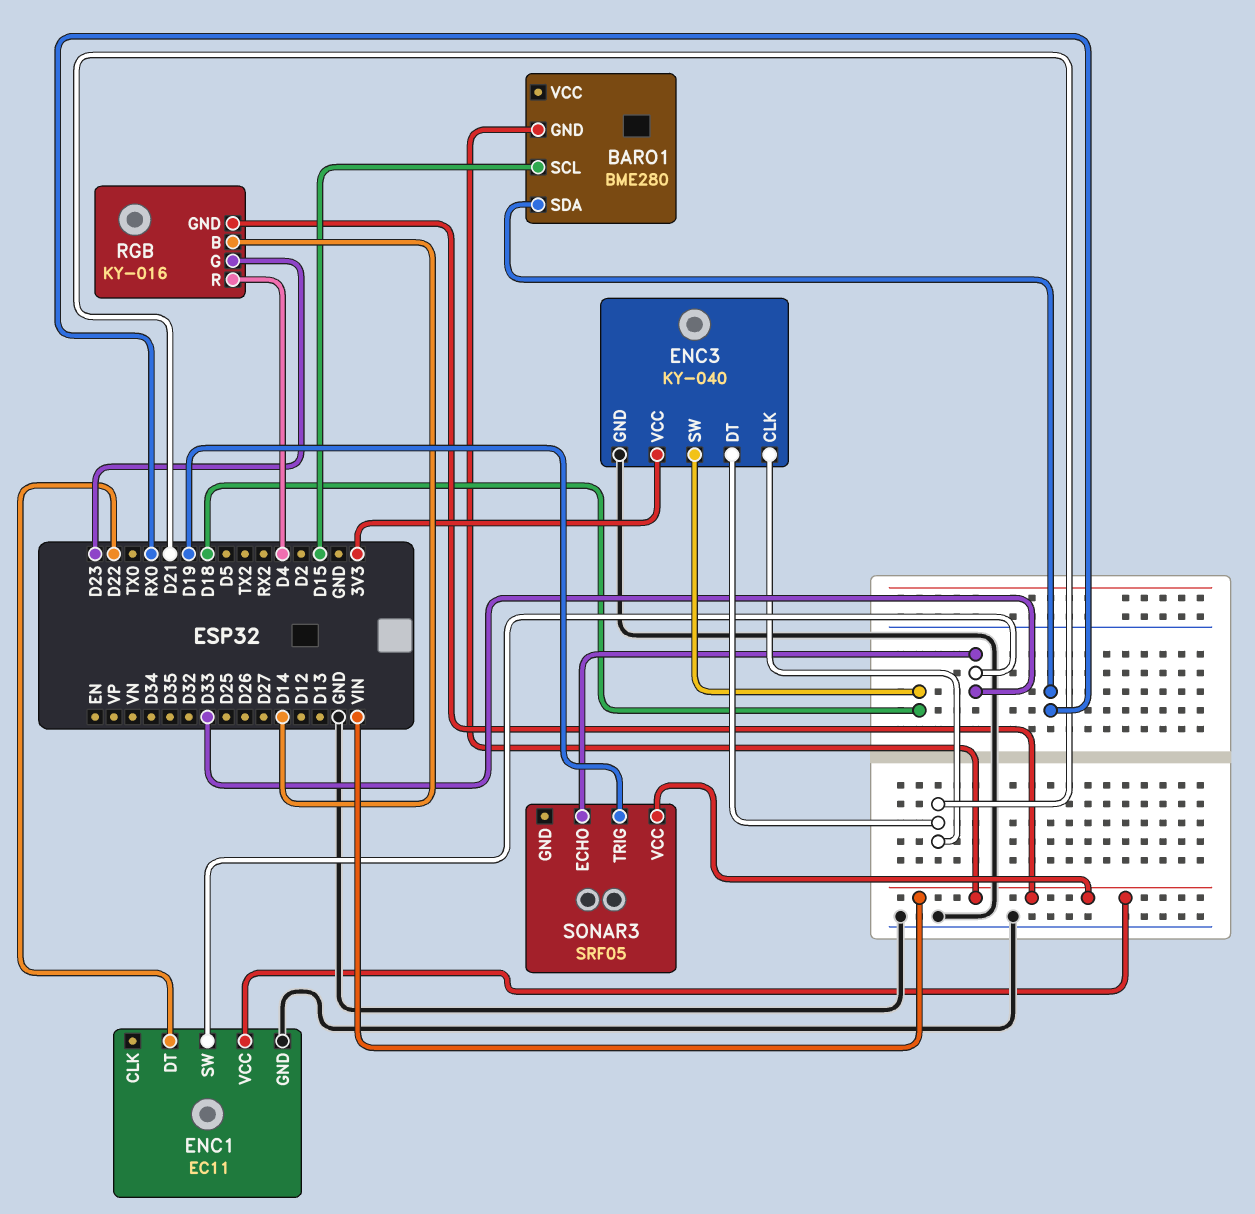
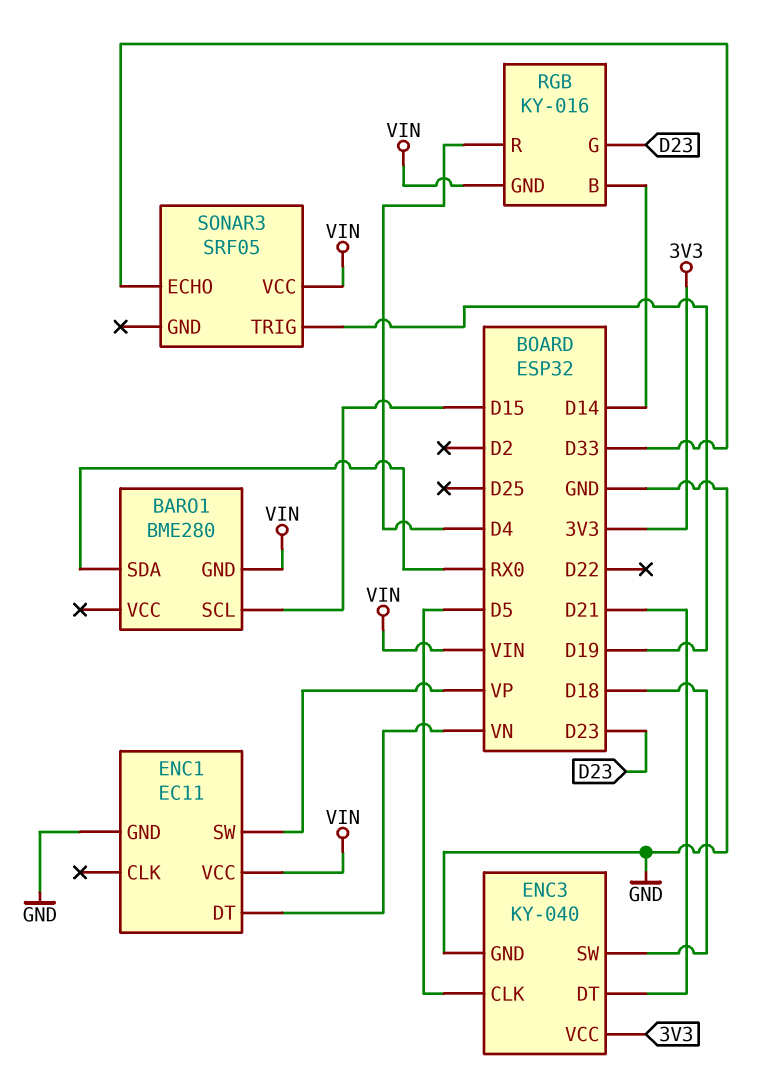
ENC1 pin DT: D22 -> VN
ENC1 pin SW: D33 -> VP
ENC3 pin CLK: D21 -> D5

